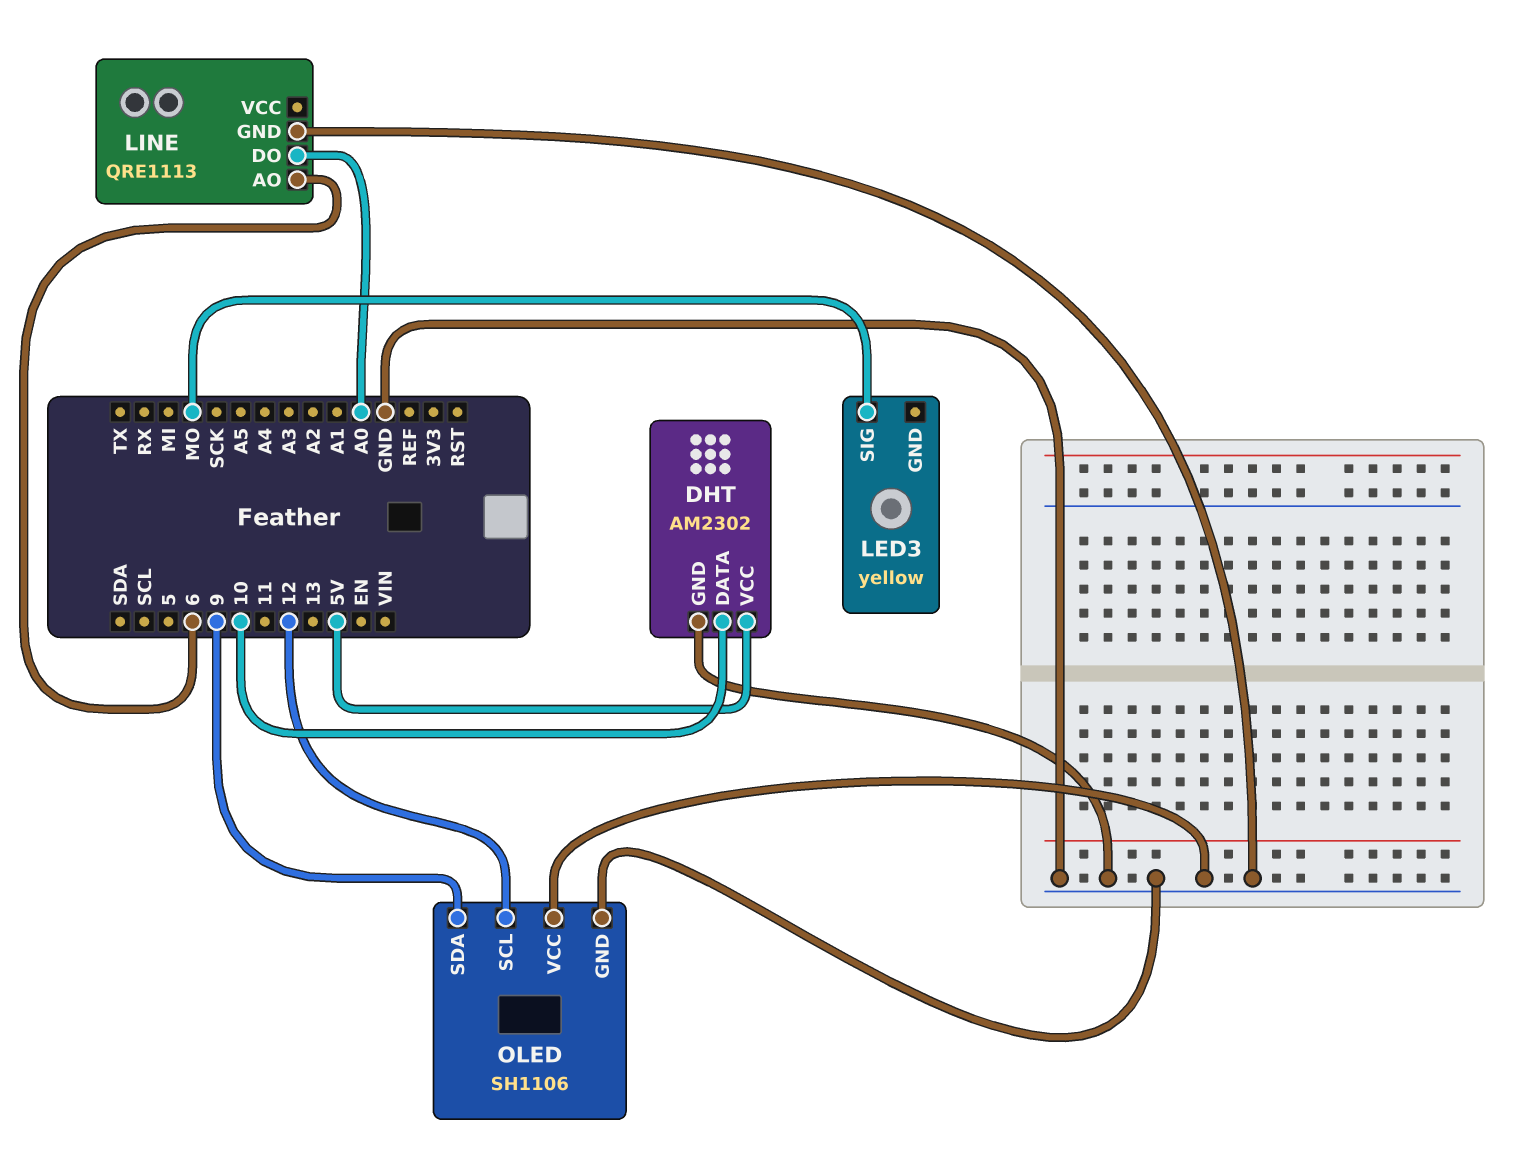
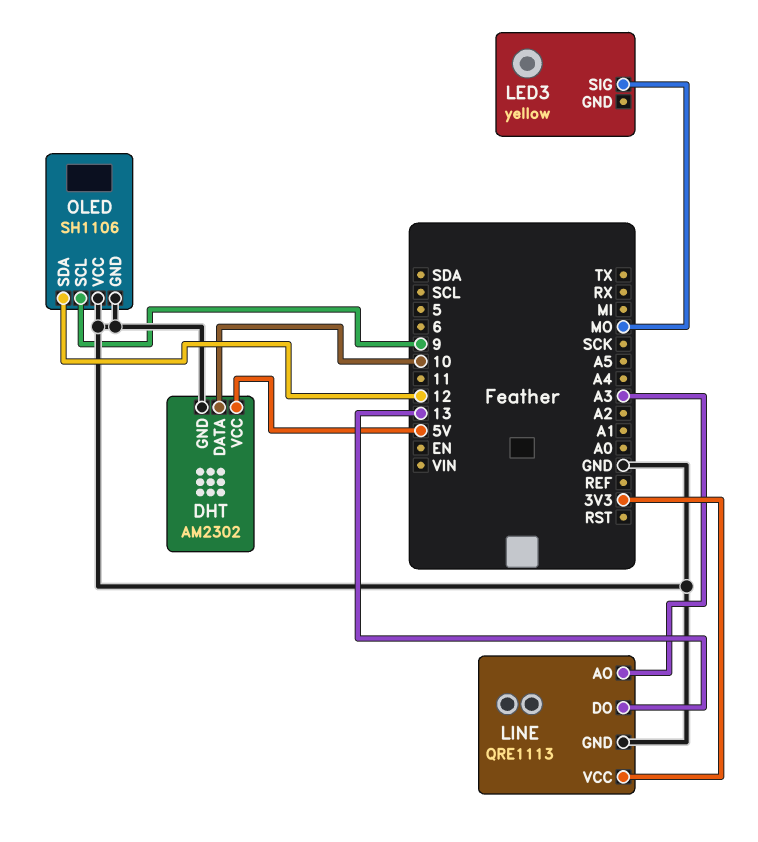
LINE pin AO: 6 -> A3
LINE pin DO: A0 -> 13
LINE pin VCC: none -> 3V3
OLED pin SCL: 12 -> 9
OLED pin SDA: 9 -> 12

